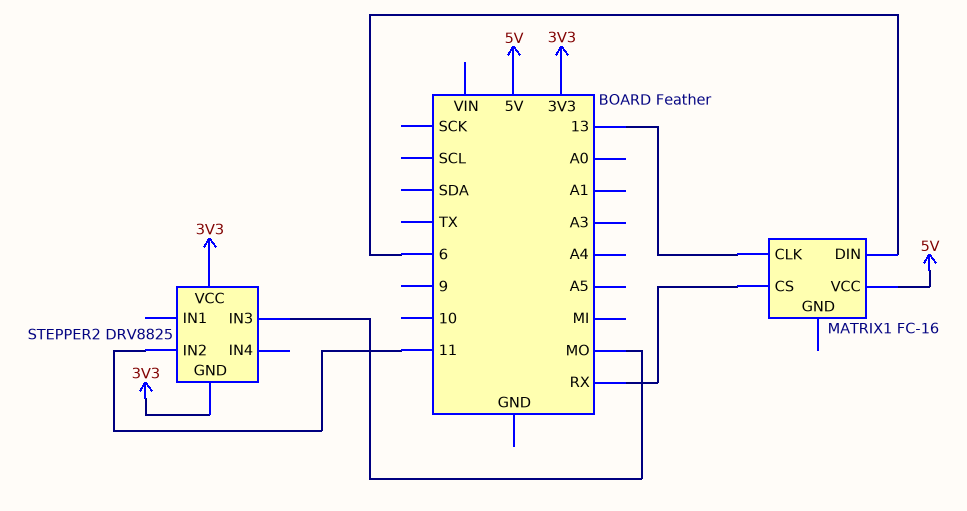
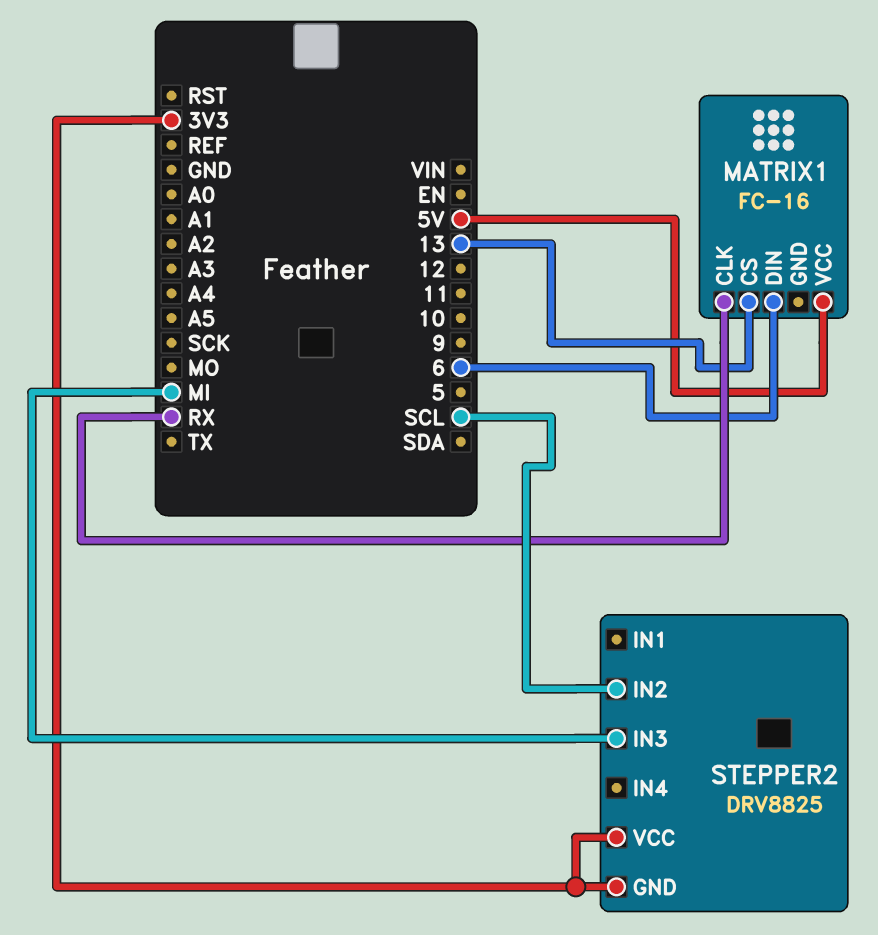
MATRIX1 pin CLK: 13 -> RX
MATRIX1 pin CS: RX -> 13
STEPPER2 pin IN2: 11 -> SCL
STEPPER2 pin IN3: MO -> MI

